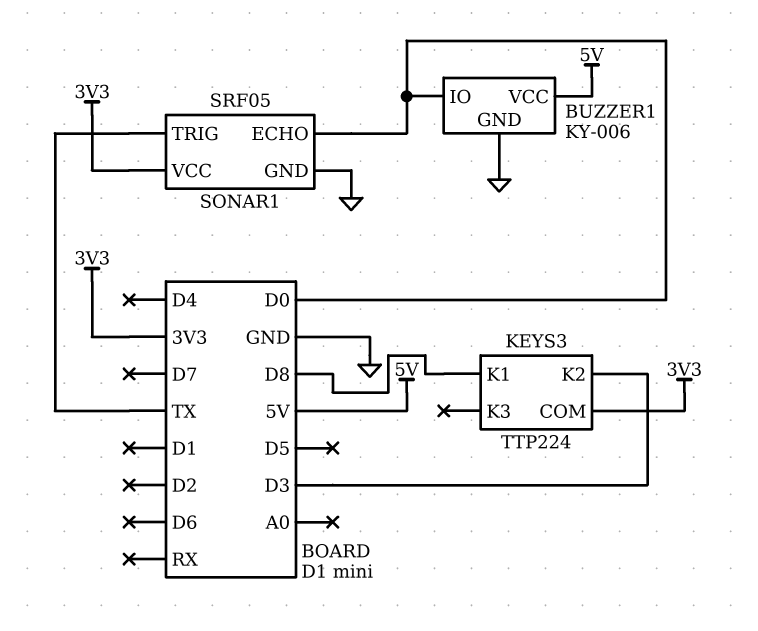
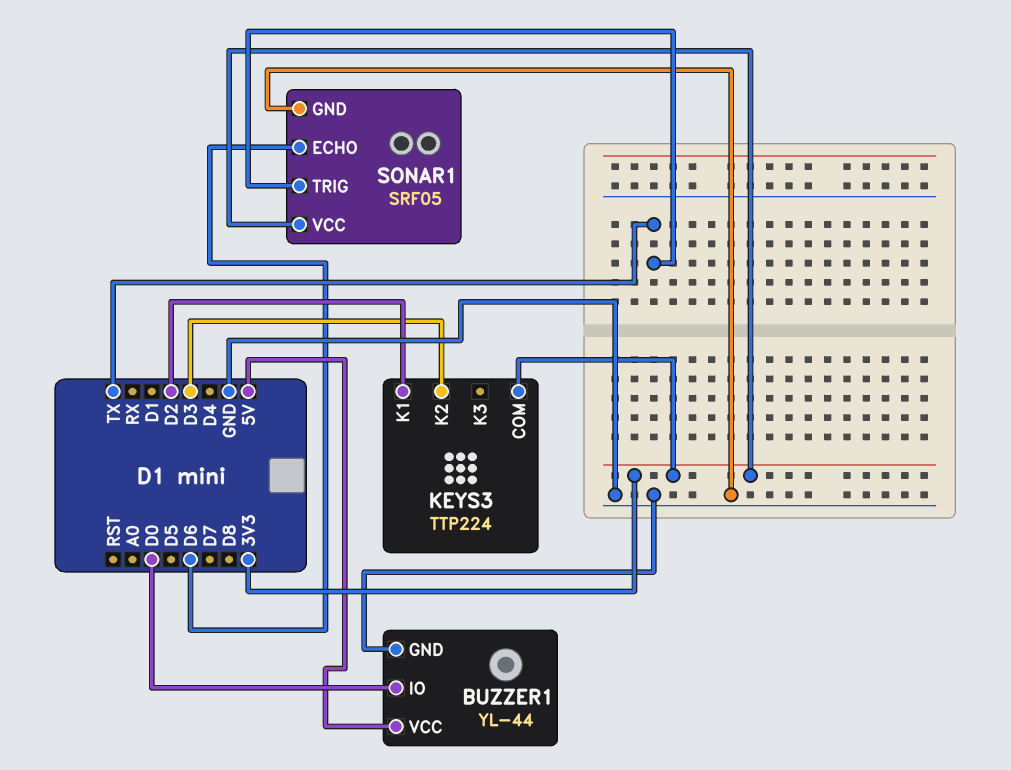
BUZZER1: KY-006 -> YL-44
KEYS3 pin K1: D8 -> D2
SONAR1 pin ECHO: D0 -> D6

